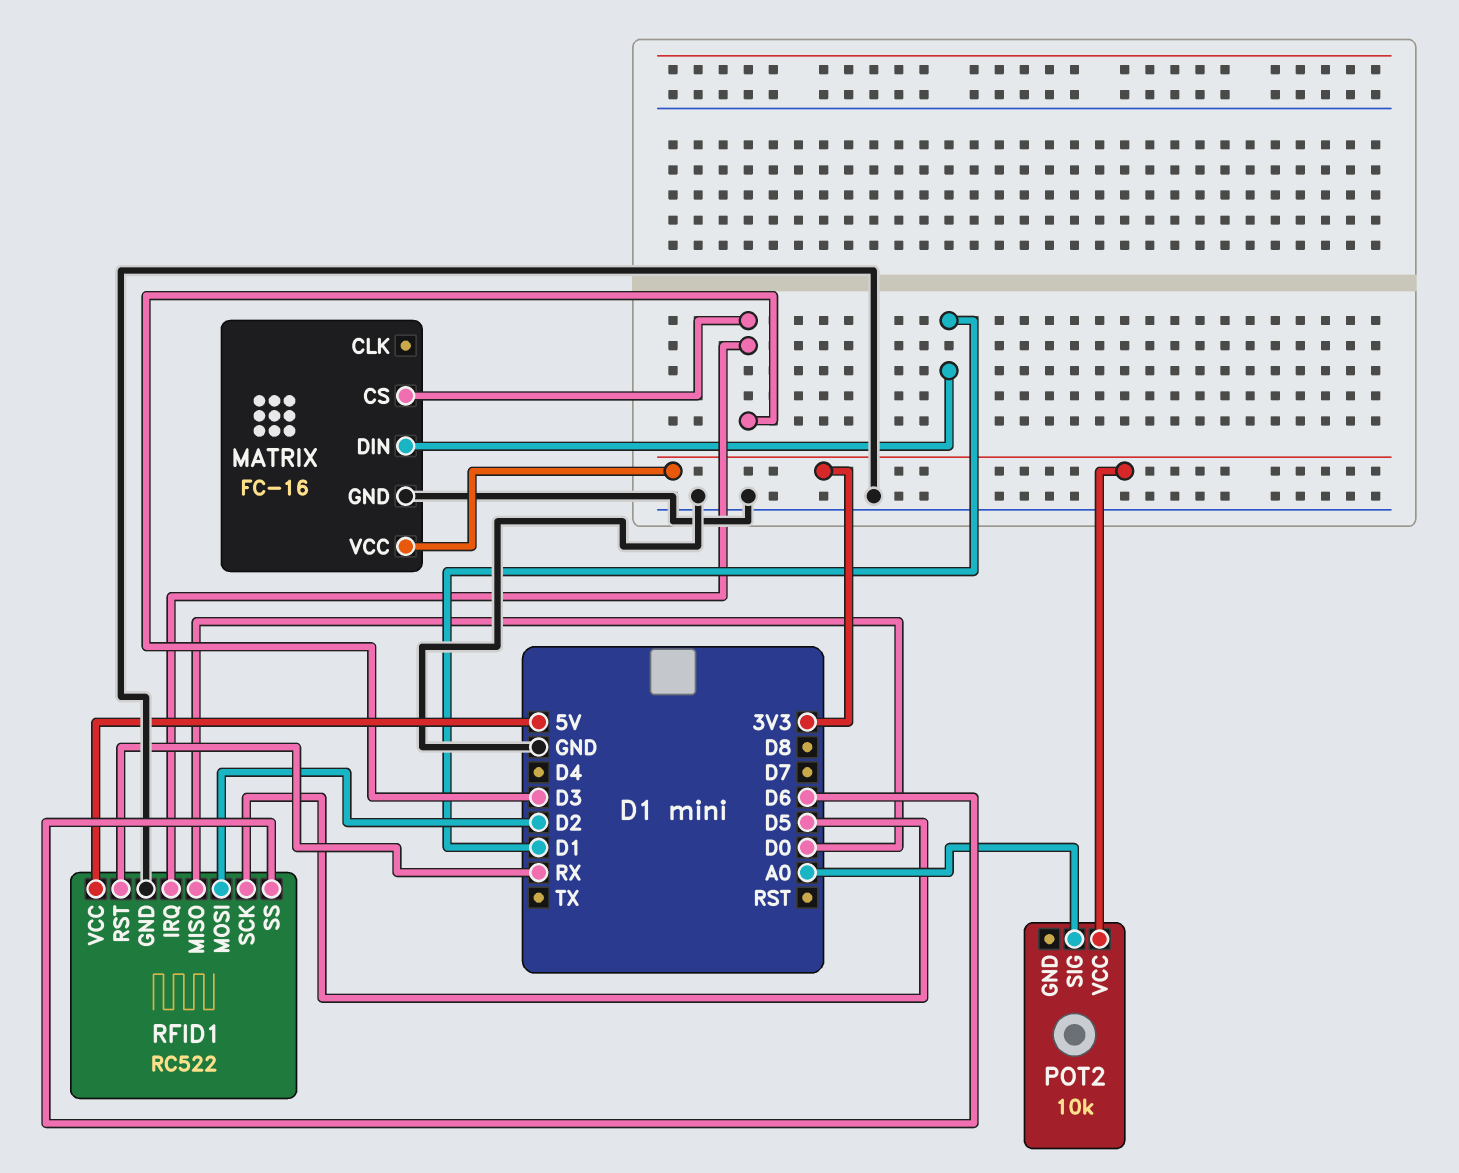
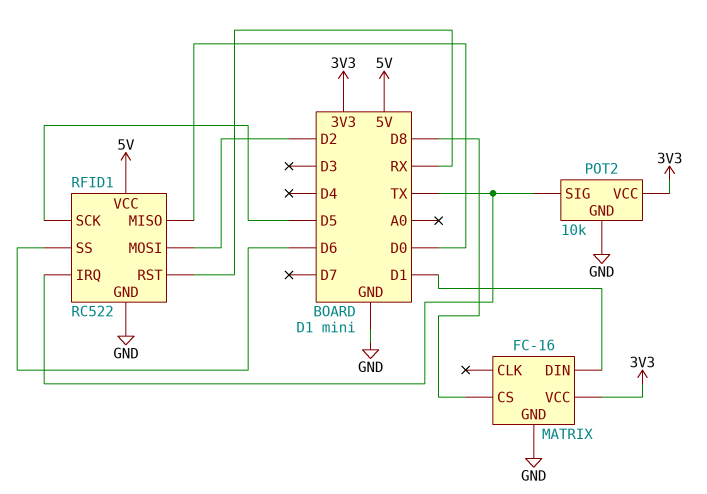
MATRIX pin CS: D3 -> D8
POT2 pin GND: none -> GND
POT2 pin SIG: A0 -> TX
RFID1 pin IRQ: D3 -> TX

